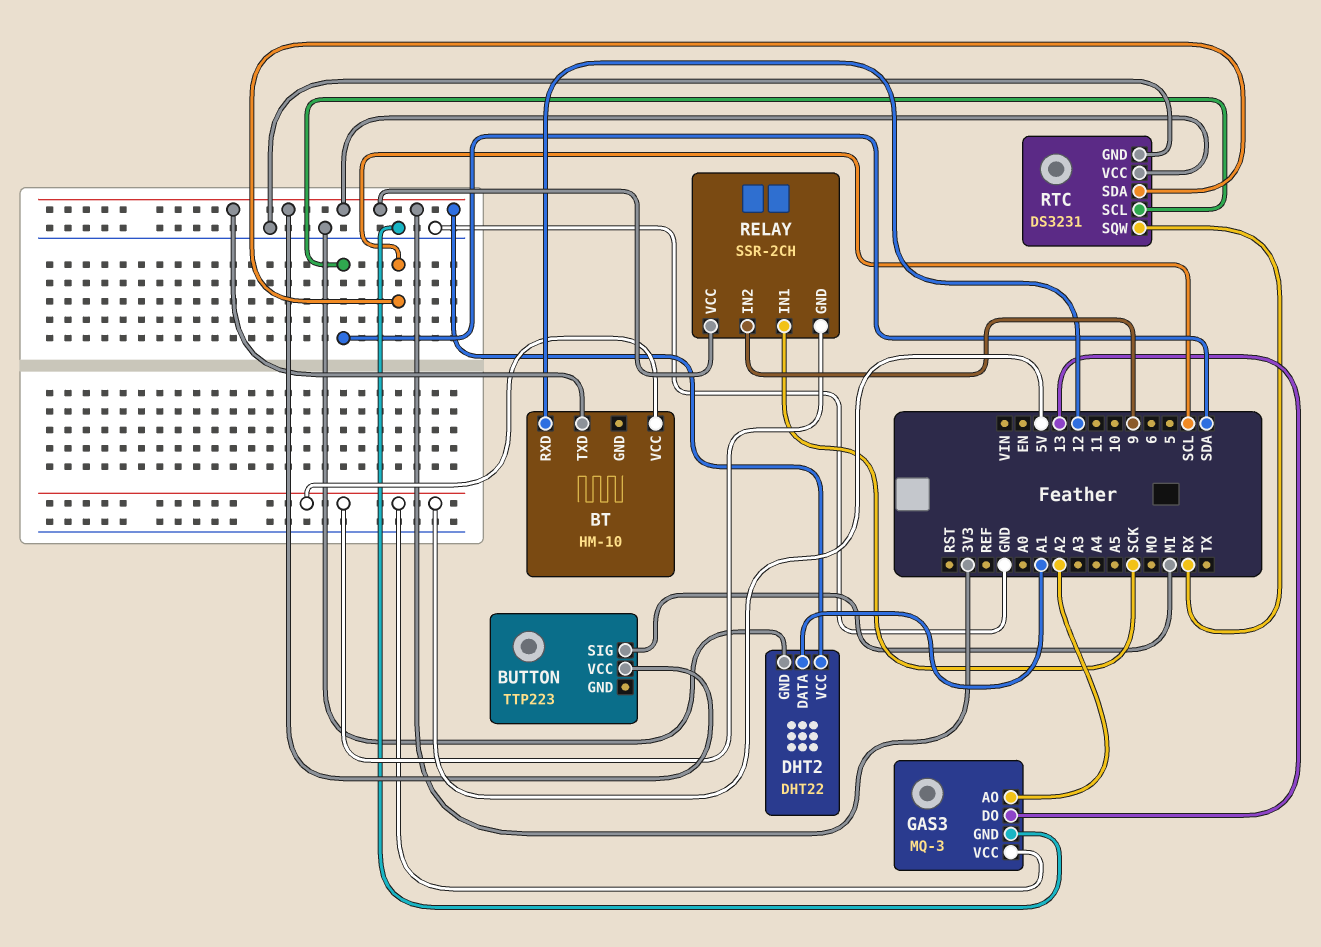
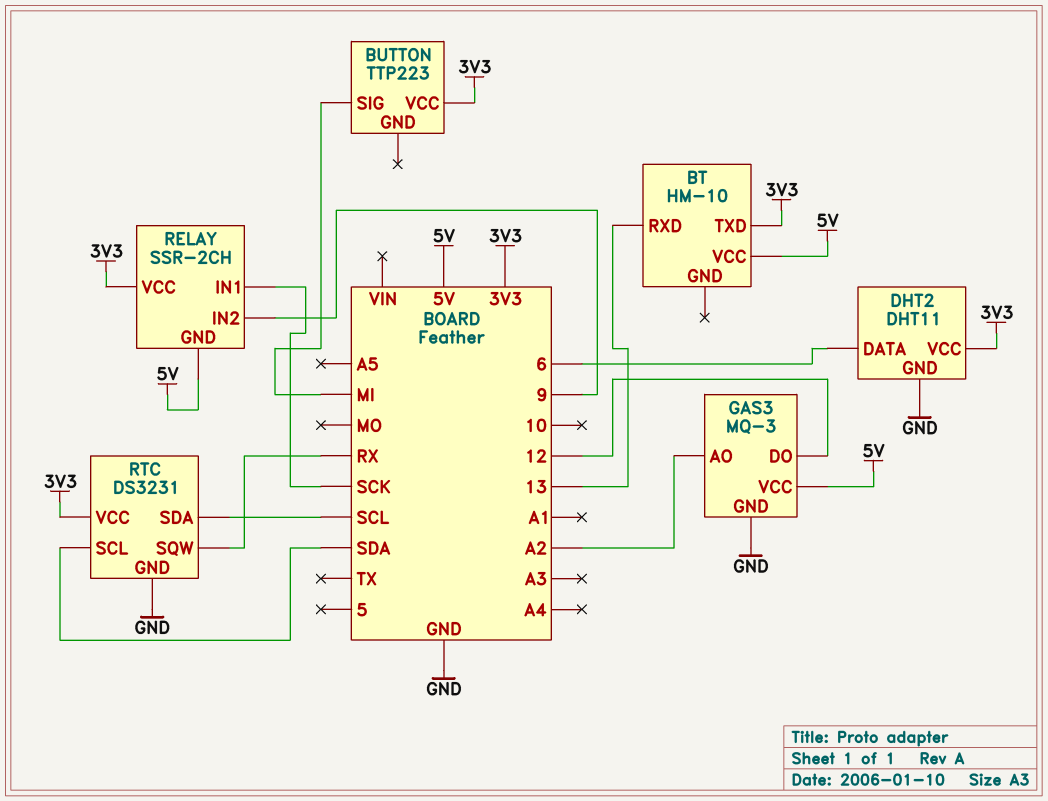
BT pin RXD: 12 -> 13
DHT2: DHT22 -> DHT11
DHT2 pin DATA: A1 -> 6
GAS3 pin DO: 13 -> 12

